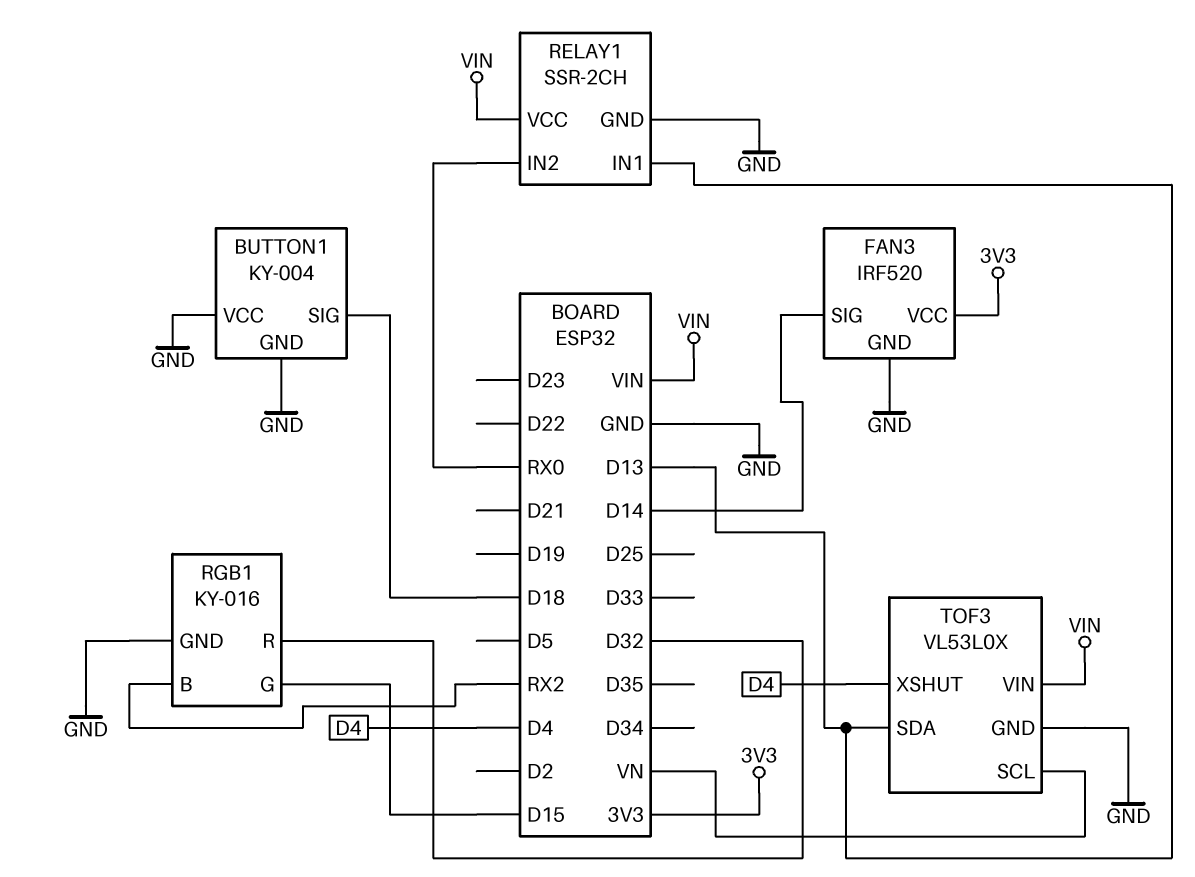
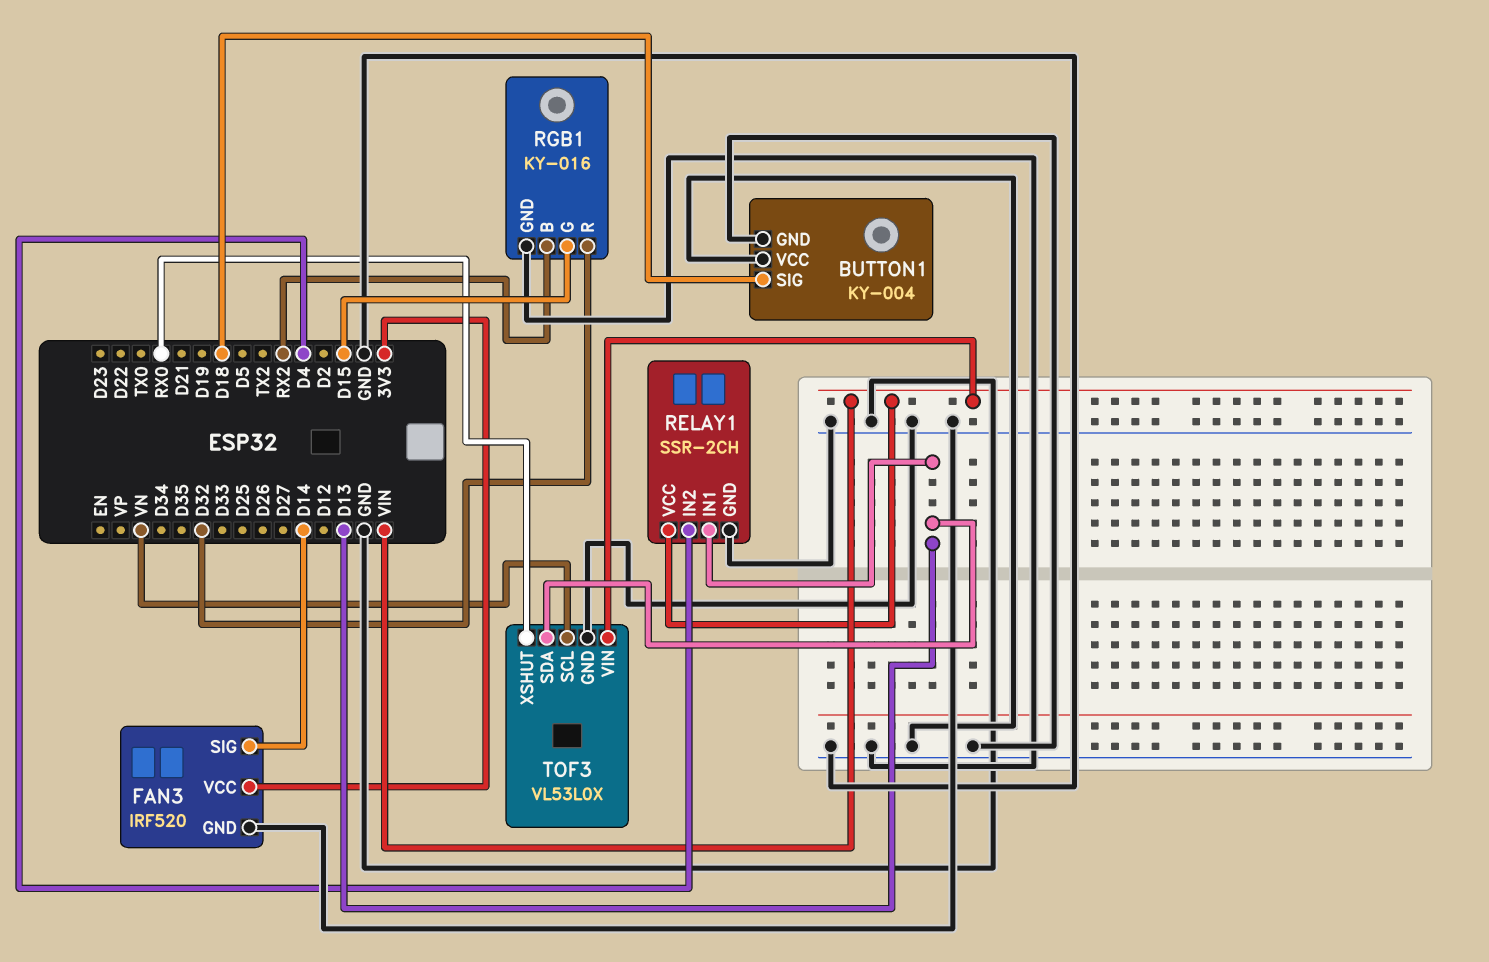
RELAY1 pin IN2: RX0 -> D4
TOF3 pin XSHUT: D4 -> RX0

